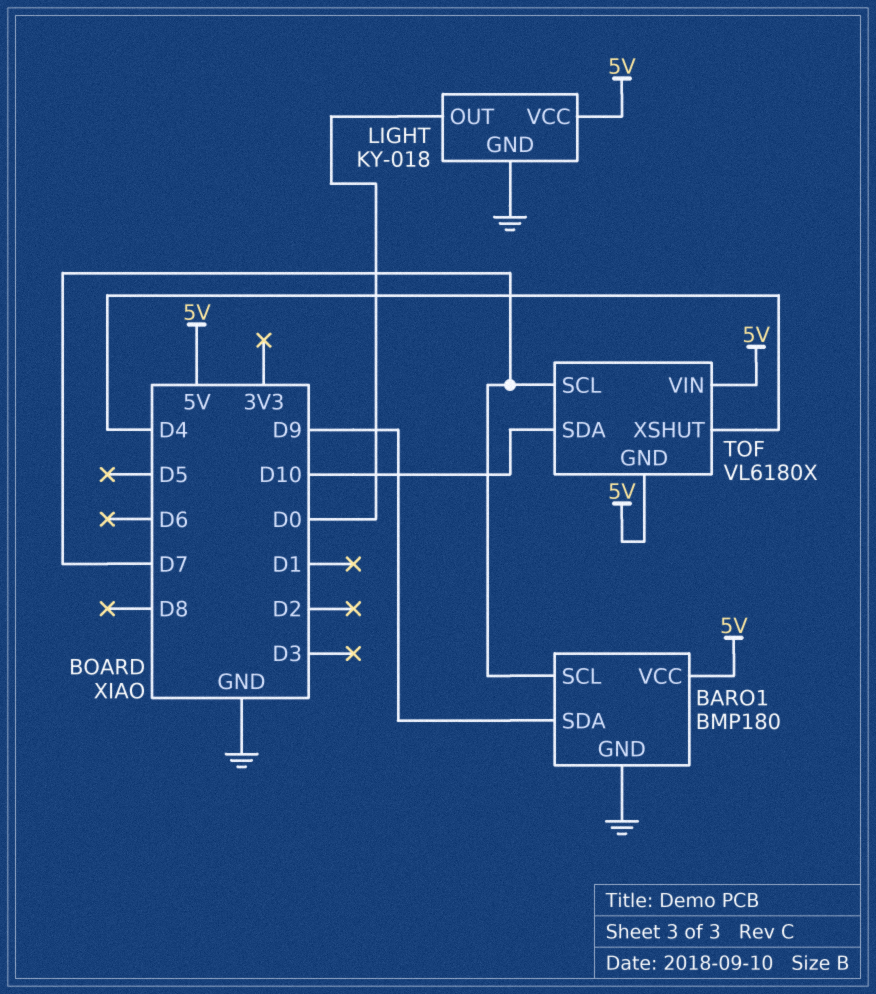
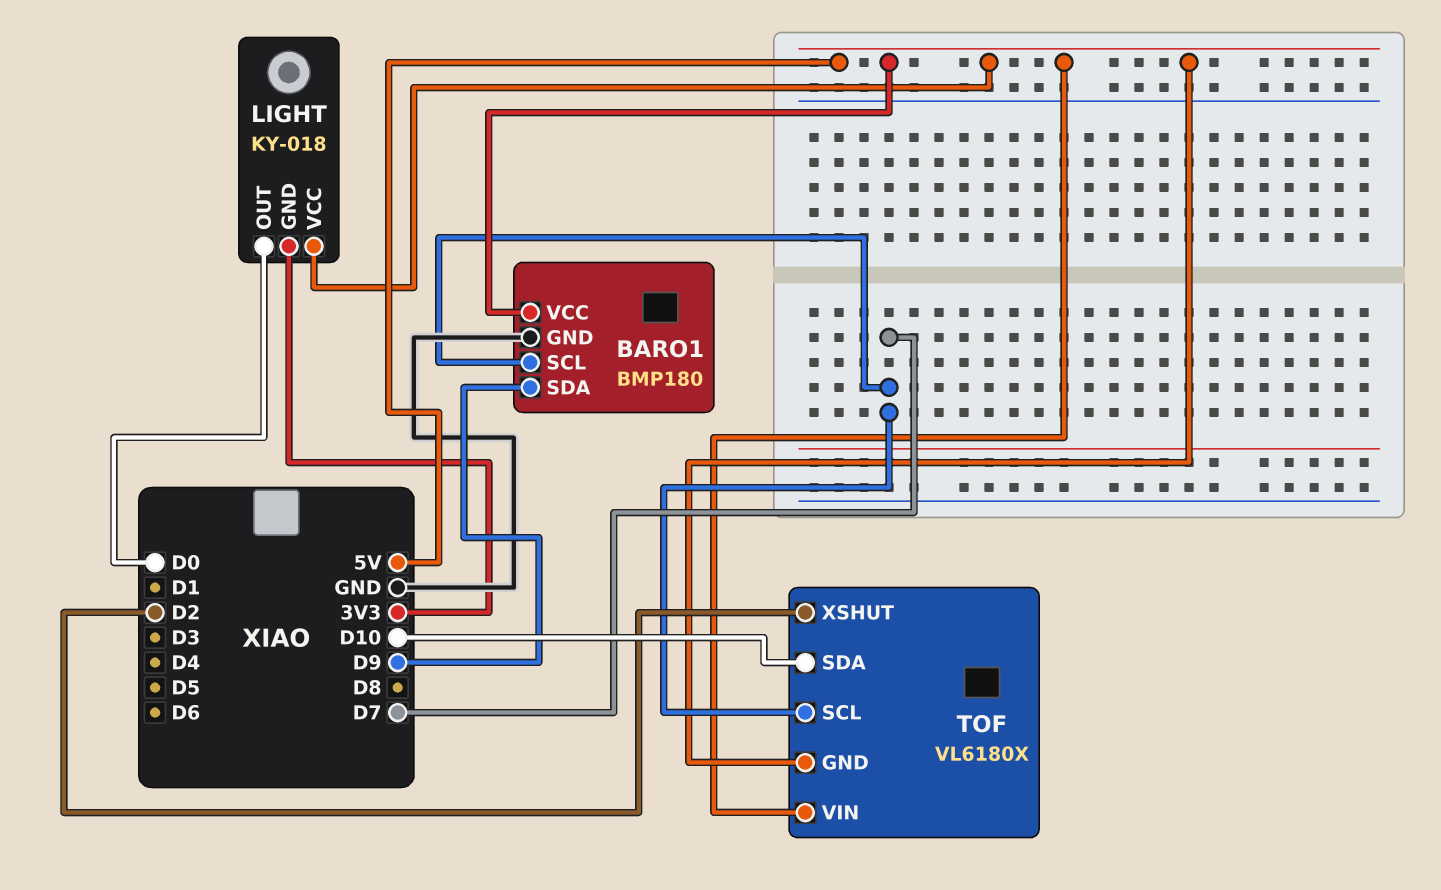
LIGHT pin GND: GND -> 3V3
TOF pin XSHUT: D4 -> D2

